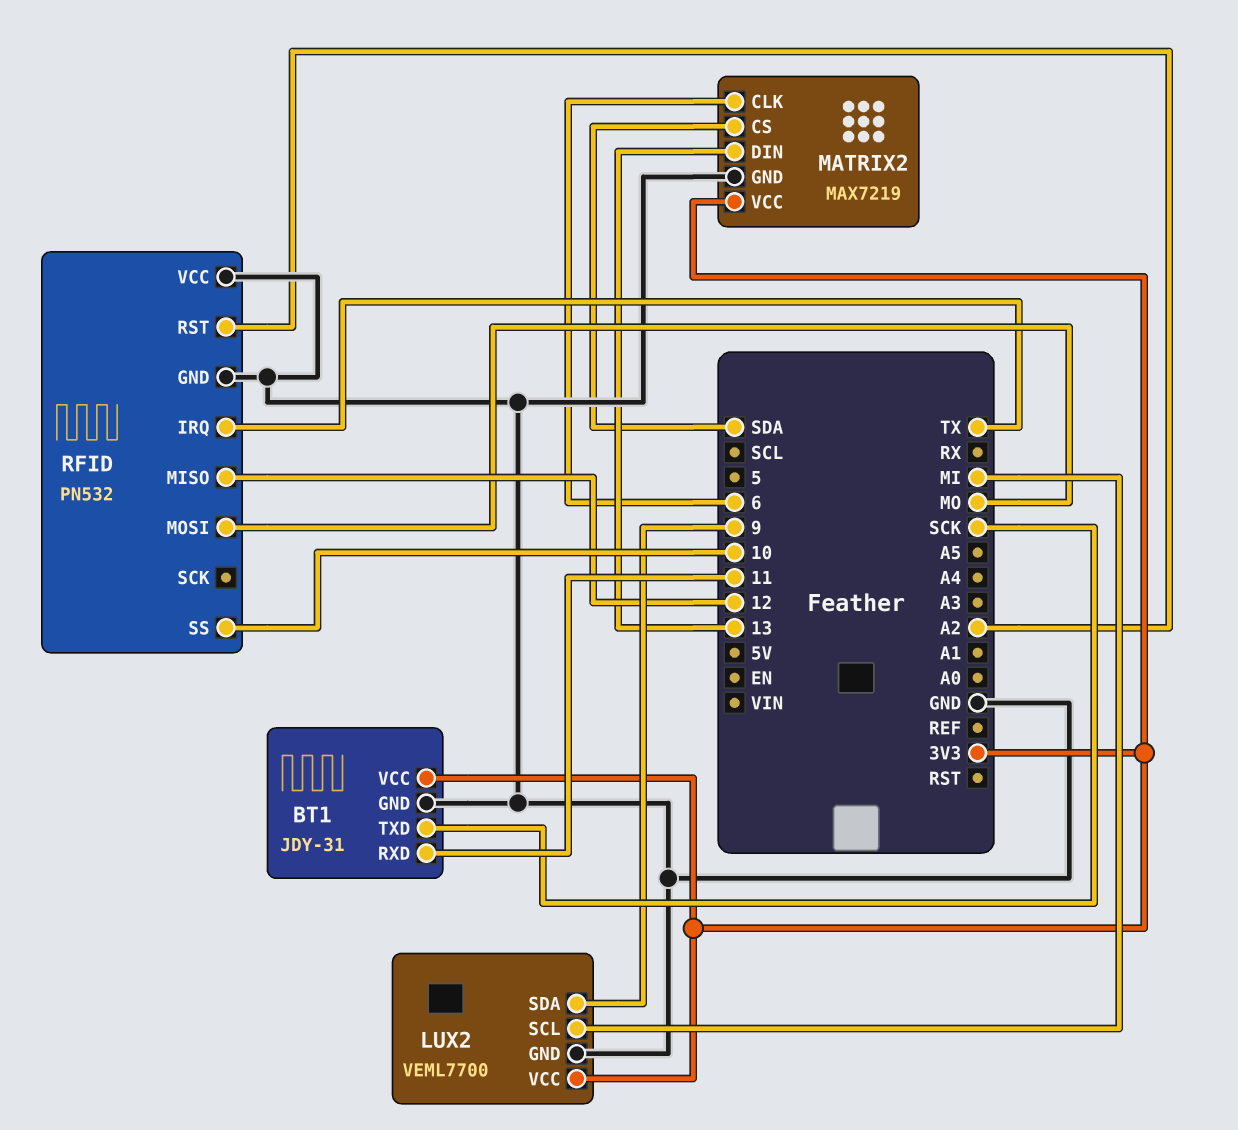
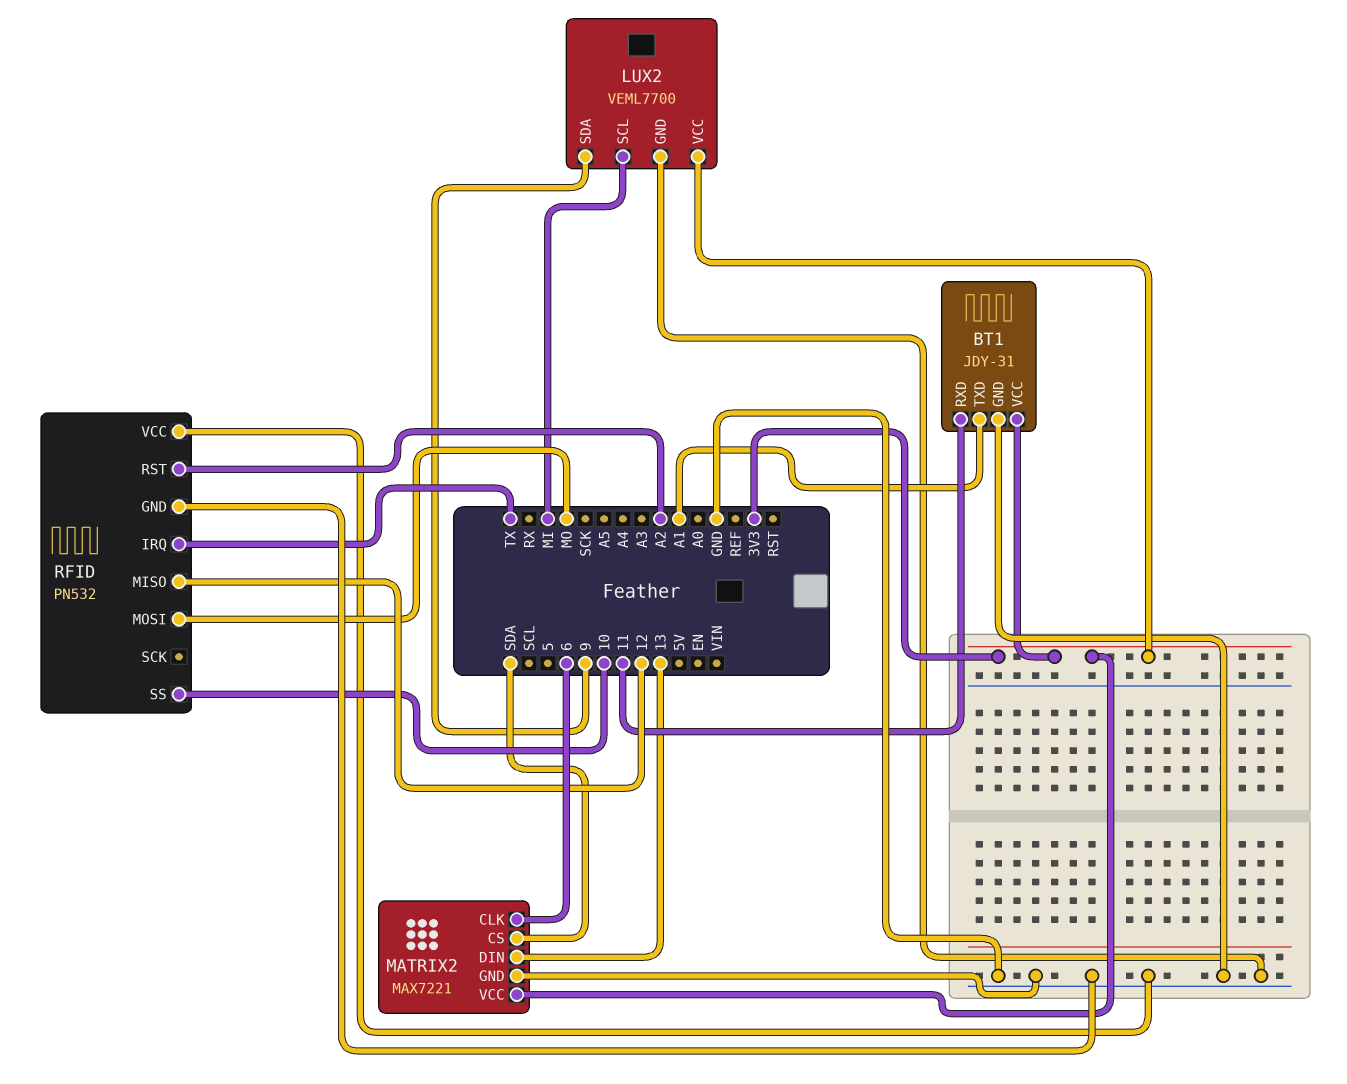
BT1 pin TXD: SCK -> A1
MATRIX2: MAX7219 -> MAX7221

